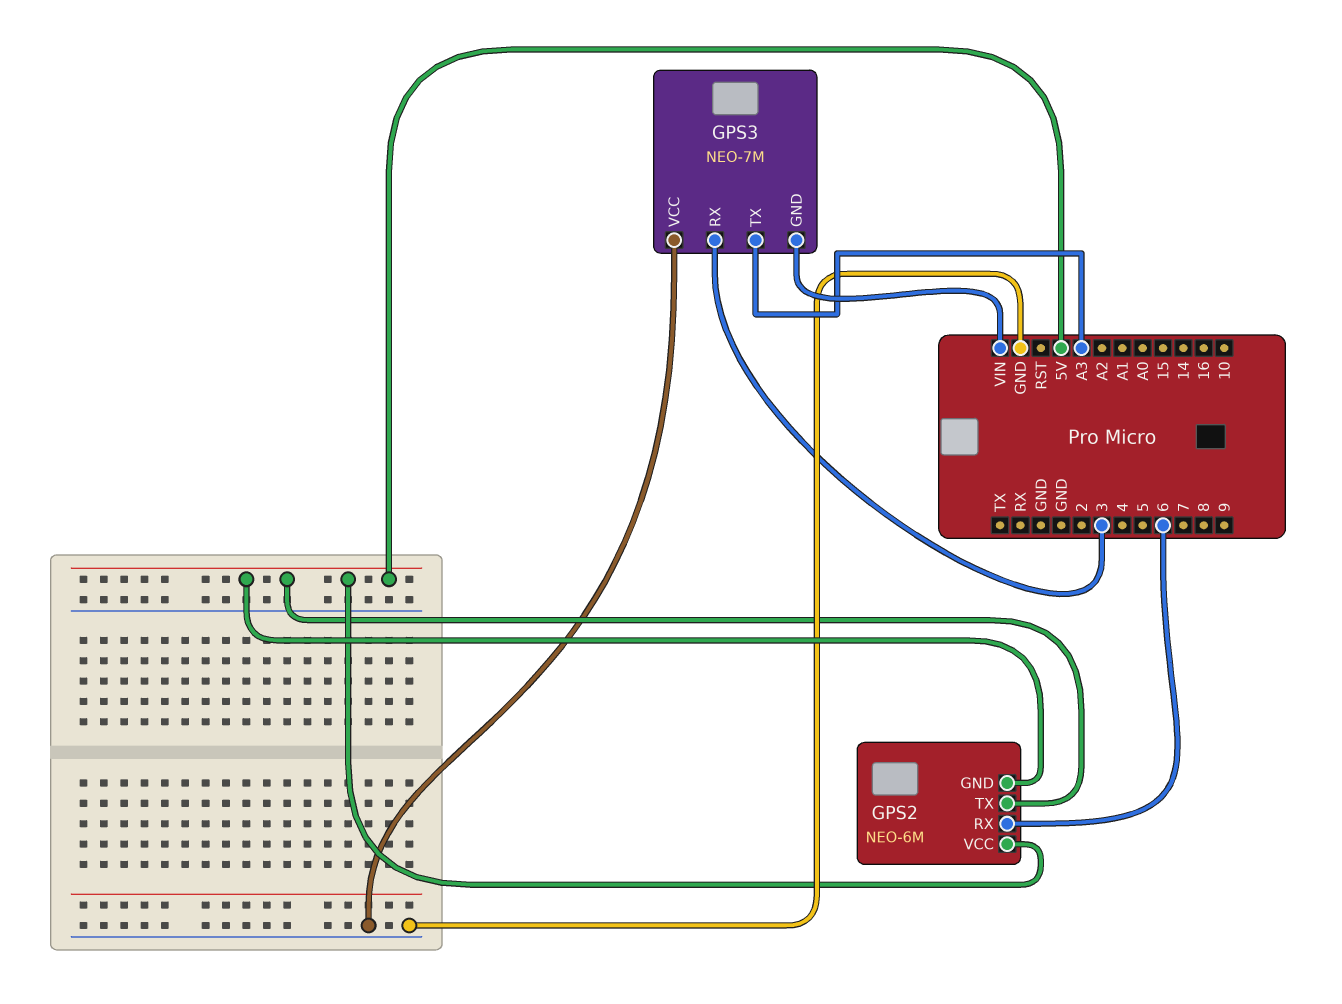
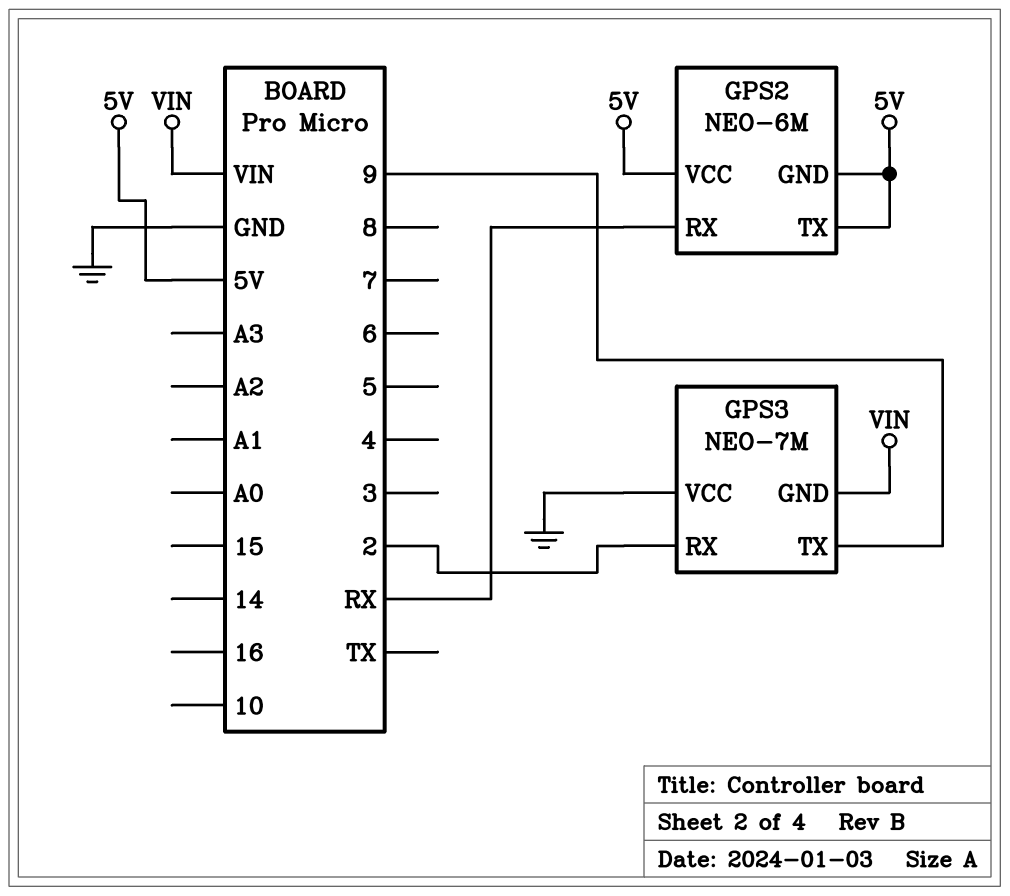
GPS2 pin RX: 6 -> RX
GPS3 pin RX: 3 -> 2
GPS3 pin TX: A3 -> 9

